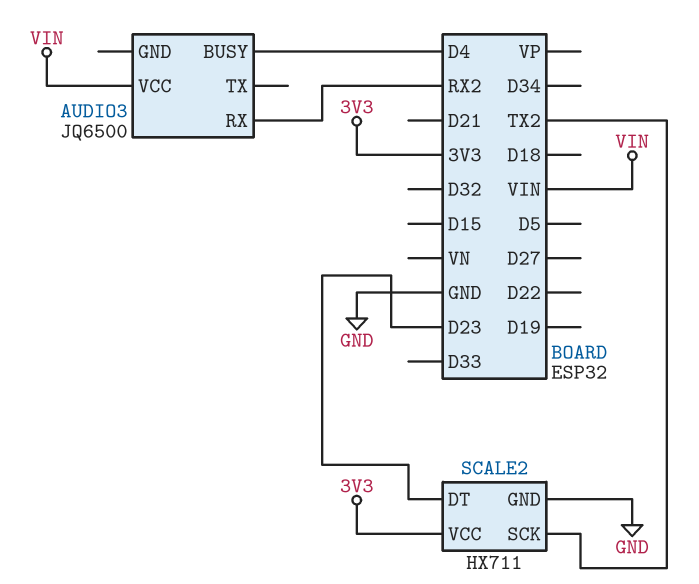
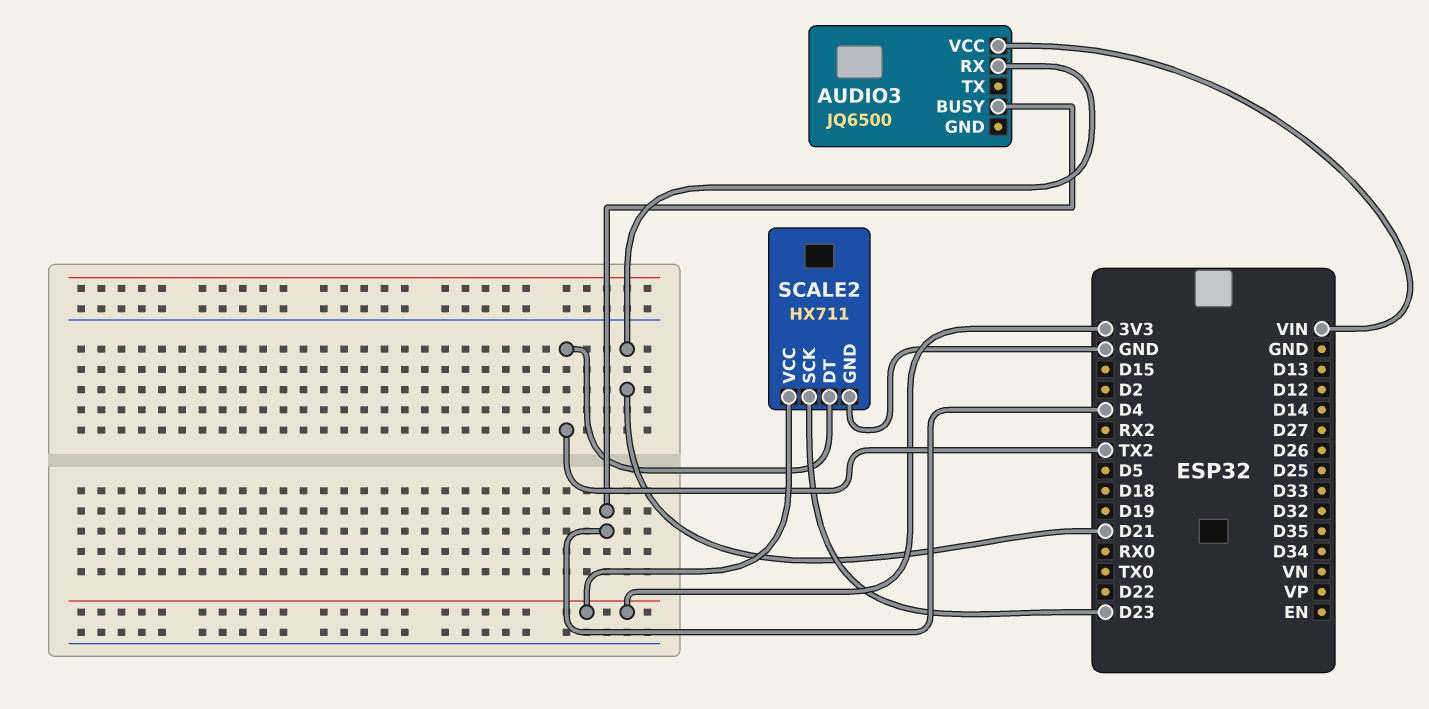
AUDIO3 pin RX: RX2 -> D21
SCALE2 pin DT: D23 -> TX2
SCALE2 pin SCK: TX2 -> D23

